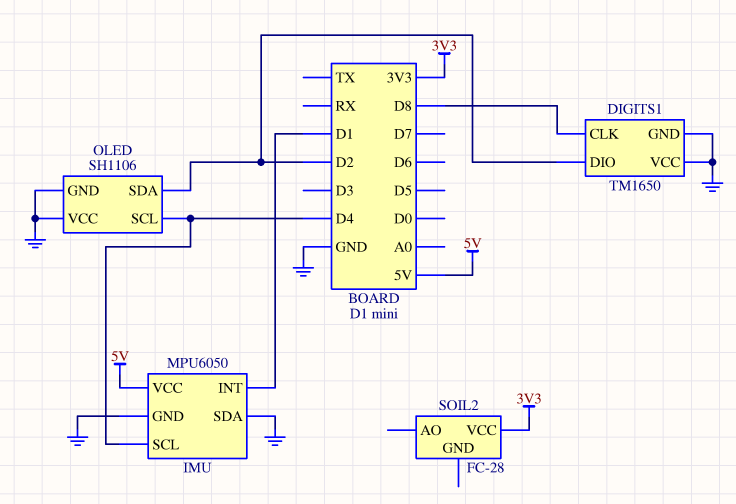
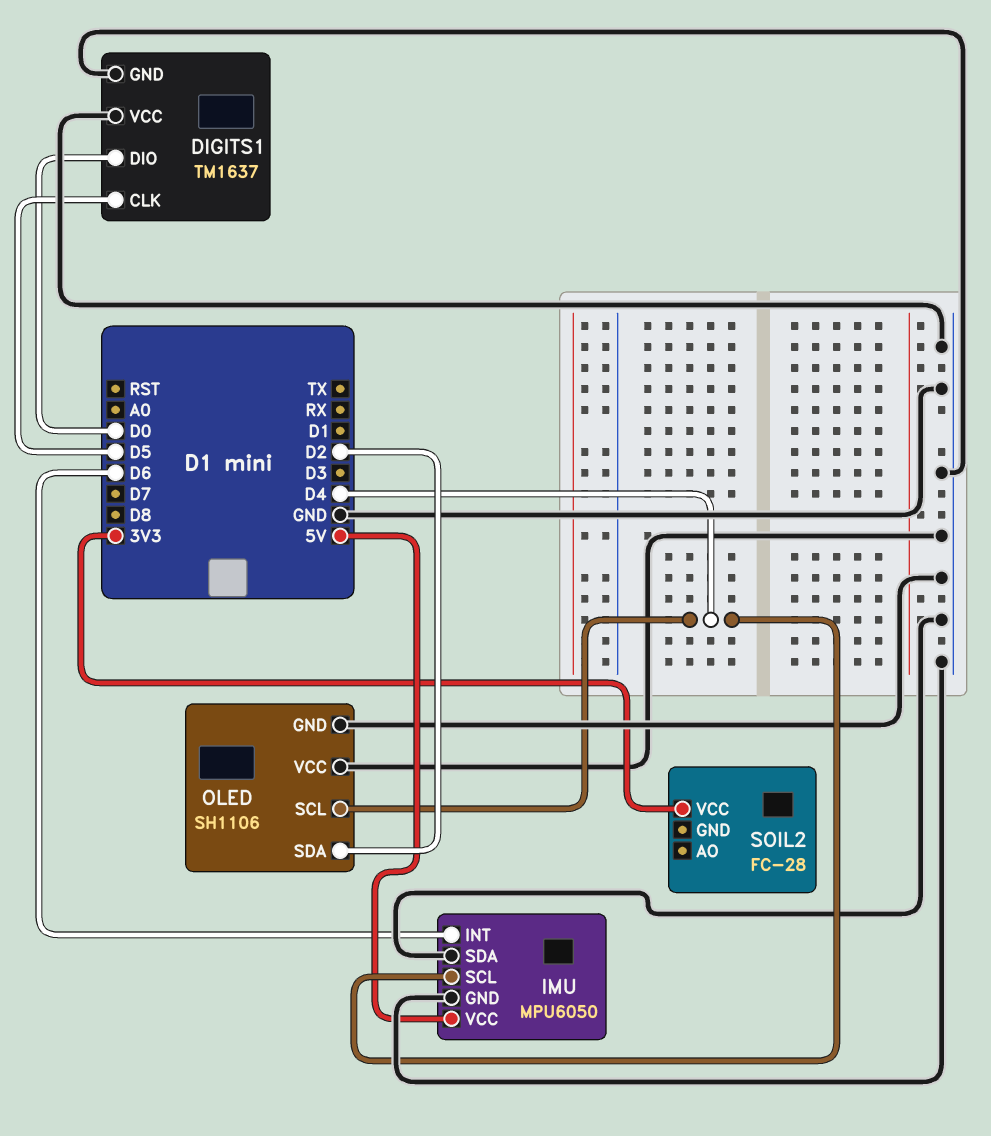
DIGITS1: TM1650 -> TM1637
DIGITS1 pin CLK: D8 -> D5
DIGITS1 pin DIO: D2 -> D0
IMU pin INT: D1 -> D6

